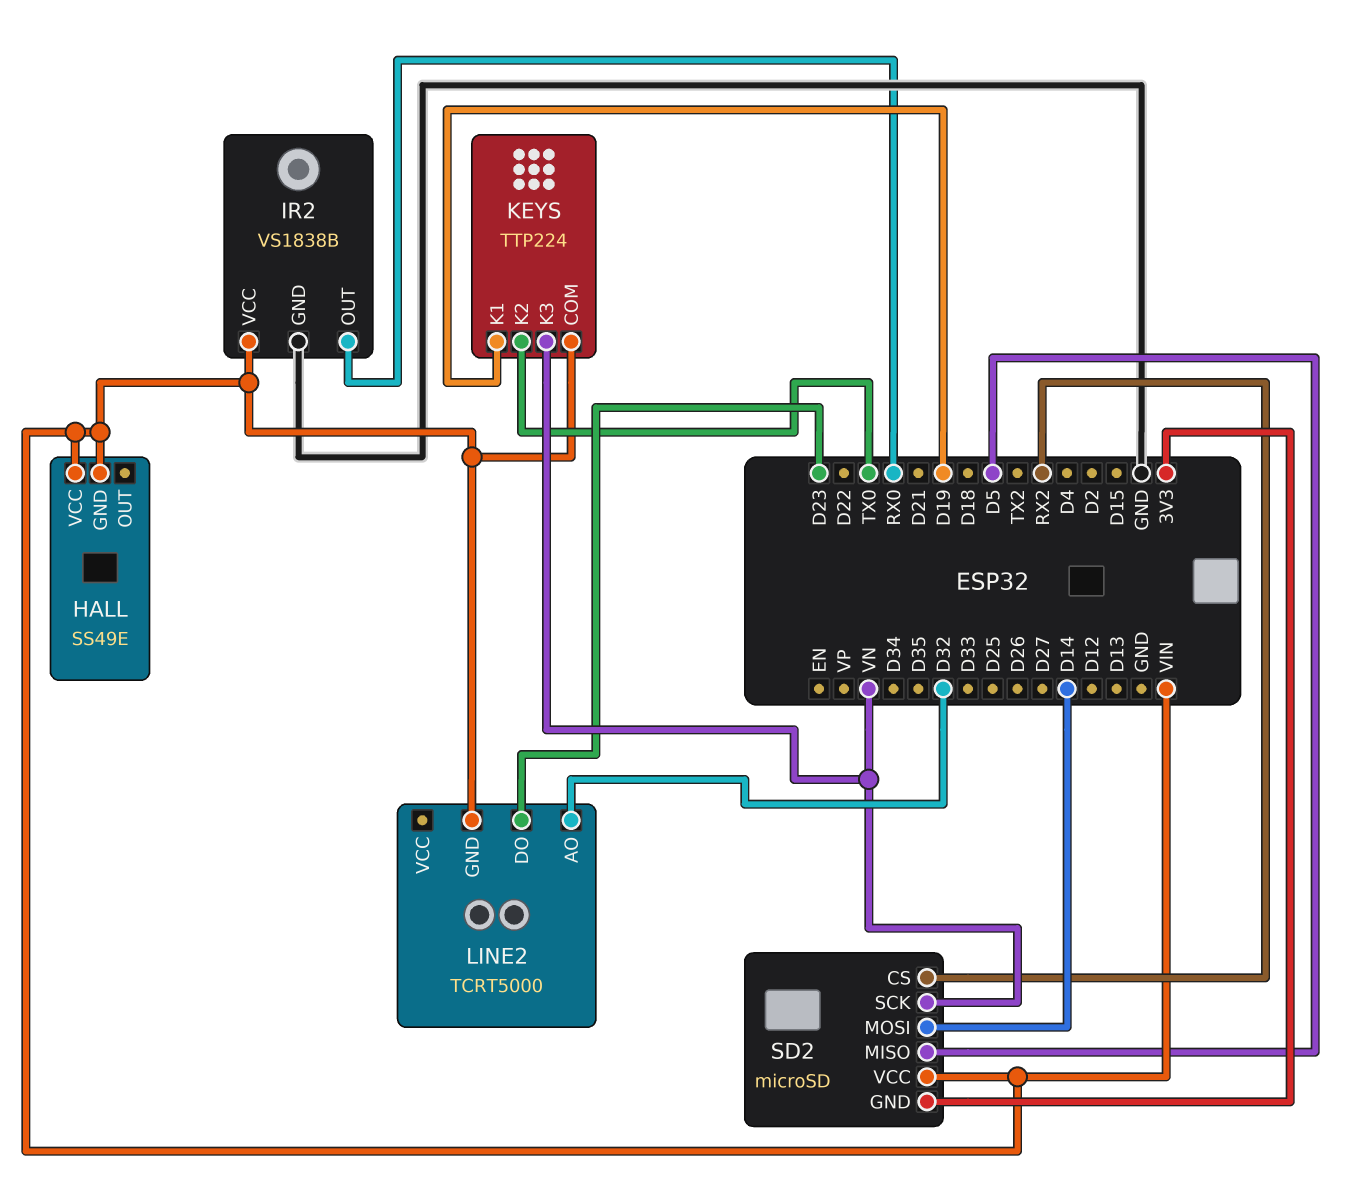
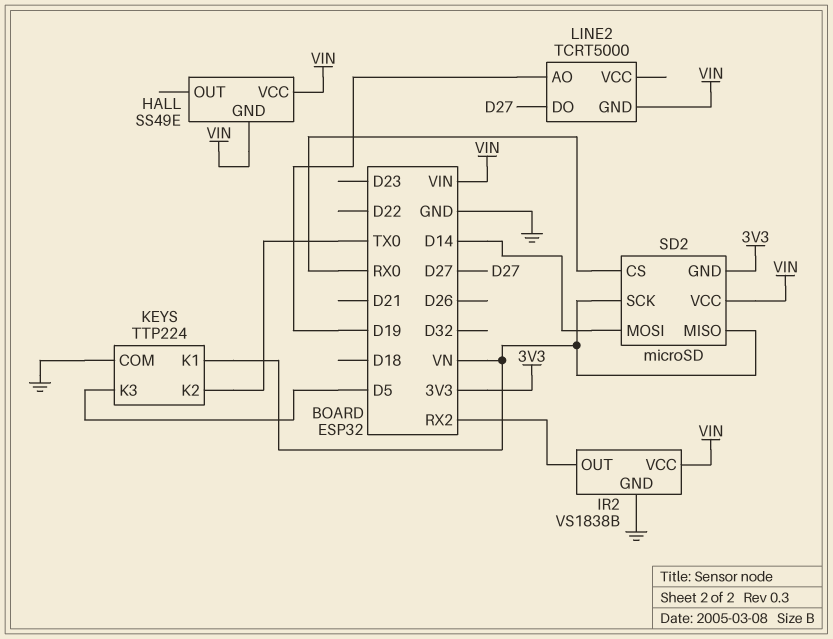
IR2 pin OUT: RX0 -> RX2
KEYS pin COM: VIN -> GND
KEYS pin K1: D19 -> VN
KEYS pin K3: VN -> D5
LINE2 pin AO: D32 -> D19
LINE2 pin DO: D23 -> D27
SD2 pin CS: RX2 -> RX0
SD2 pin MISO: D5 -> VN

